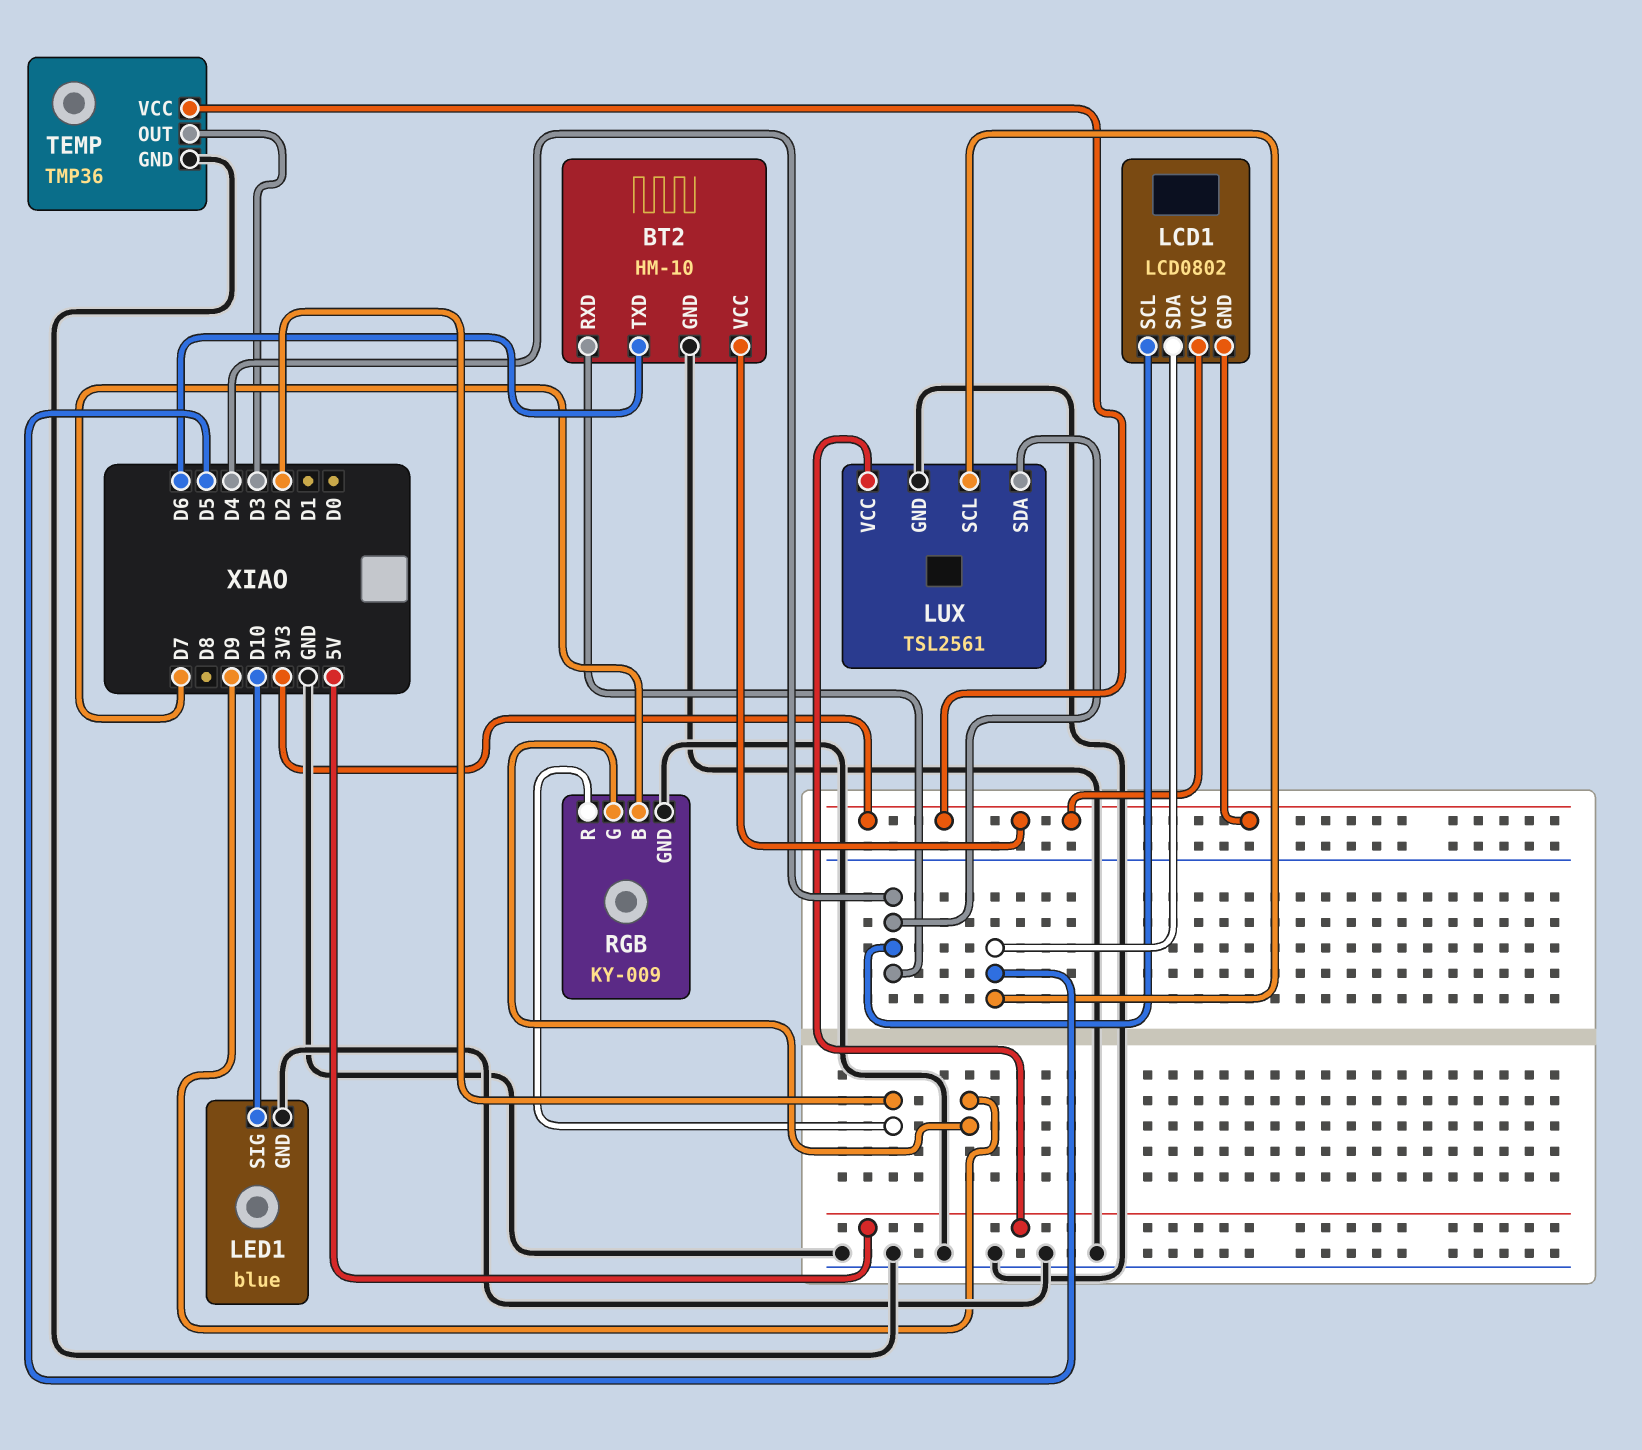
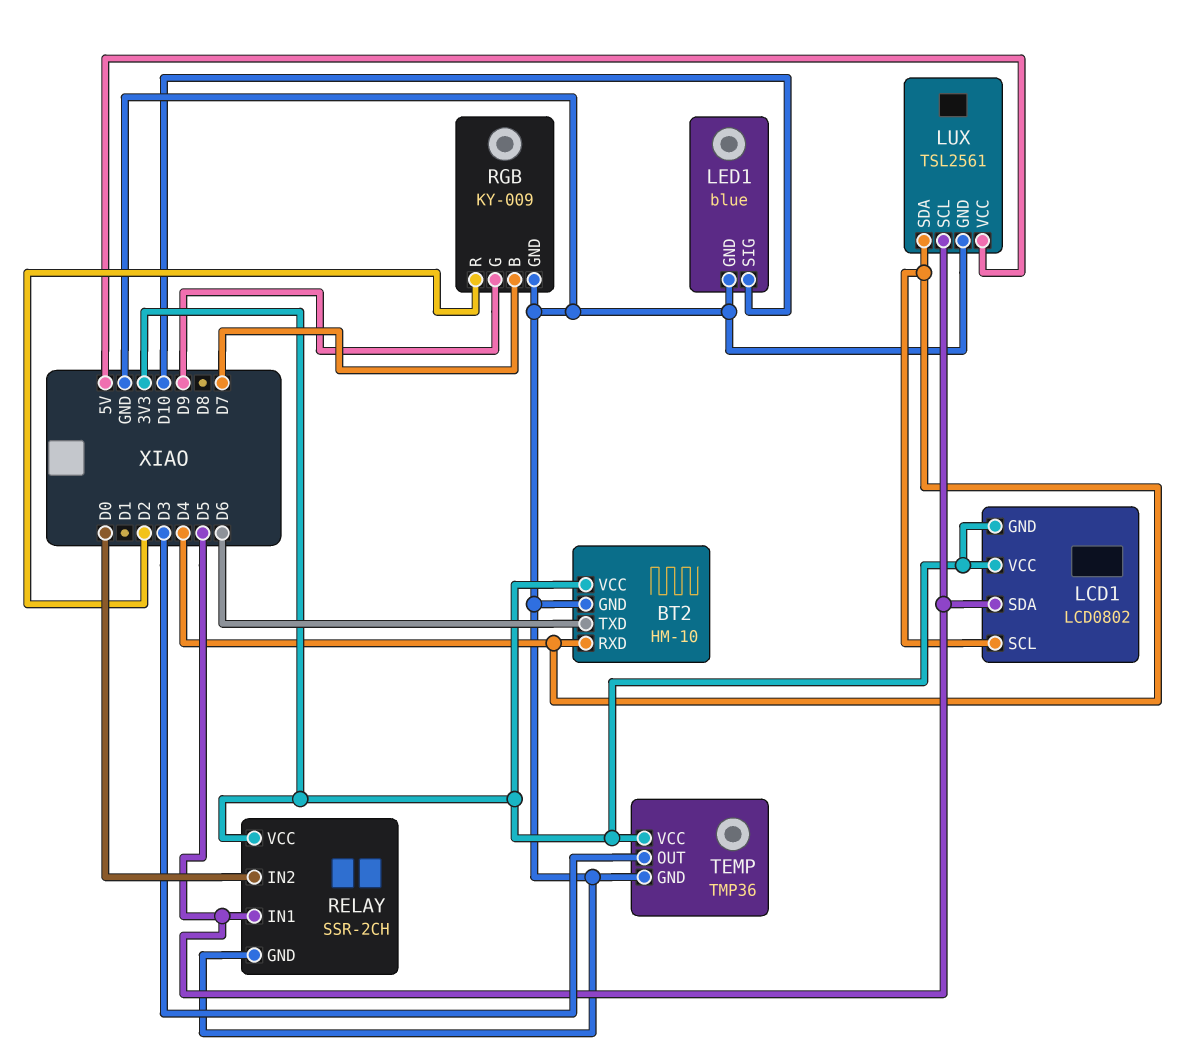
RELAY: none -> SSR-2CH
RELAY pin GND: none -> GND
RELAY pin IN1: none -> D5
RELAY pin IN2: none -> D0
RELAY pin VCC: none -> 3V3

